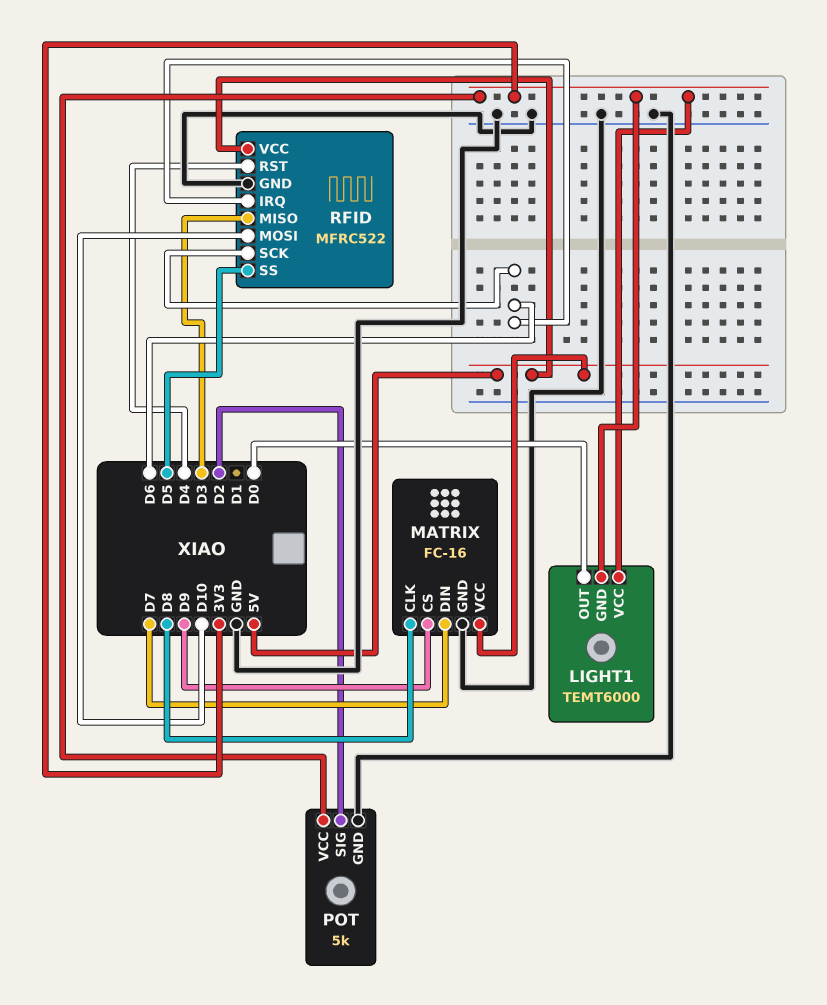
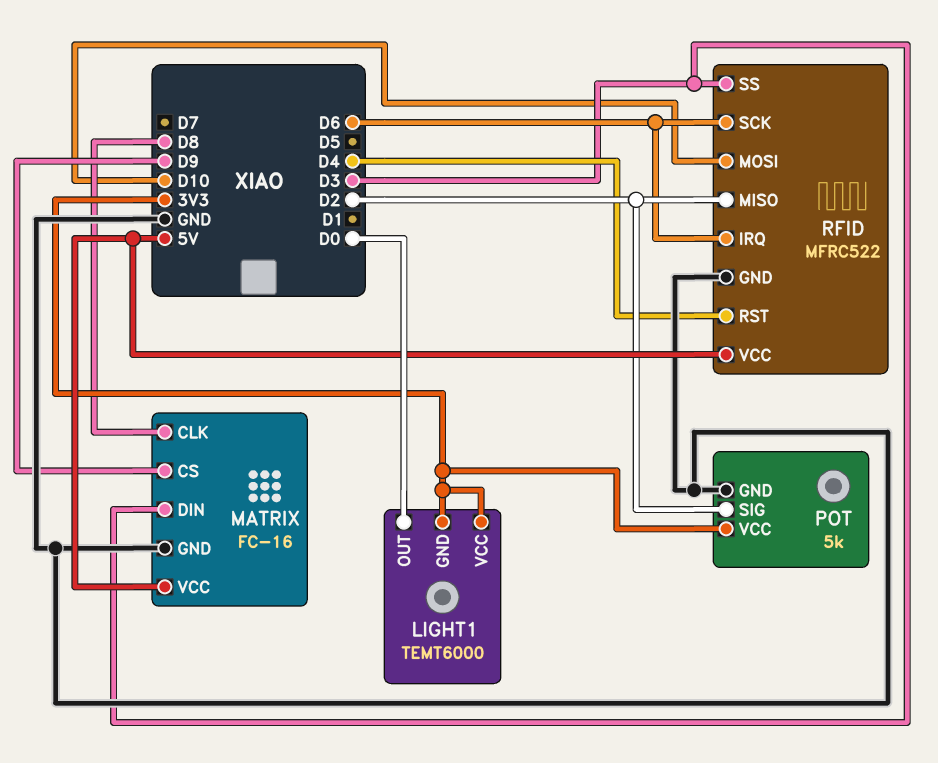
MATRIX pin DIN: D7 -> D3
RFID pin MISO: D3 -> D2
RFID pin SS: D5 -> D3

